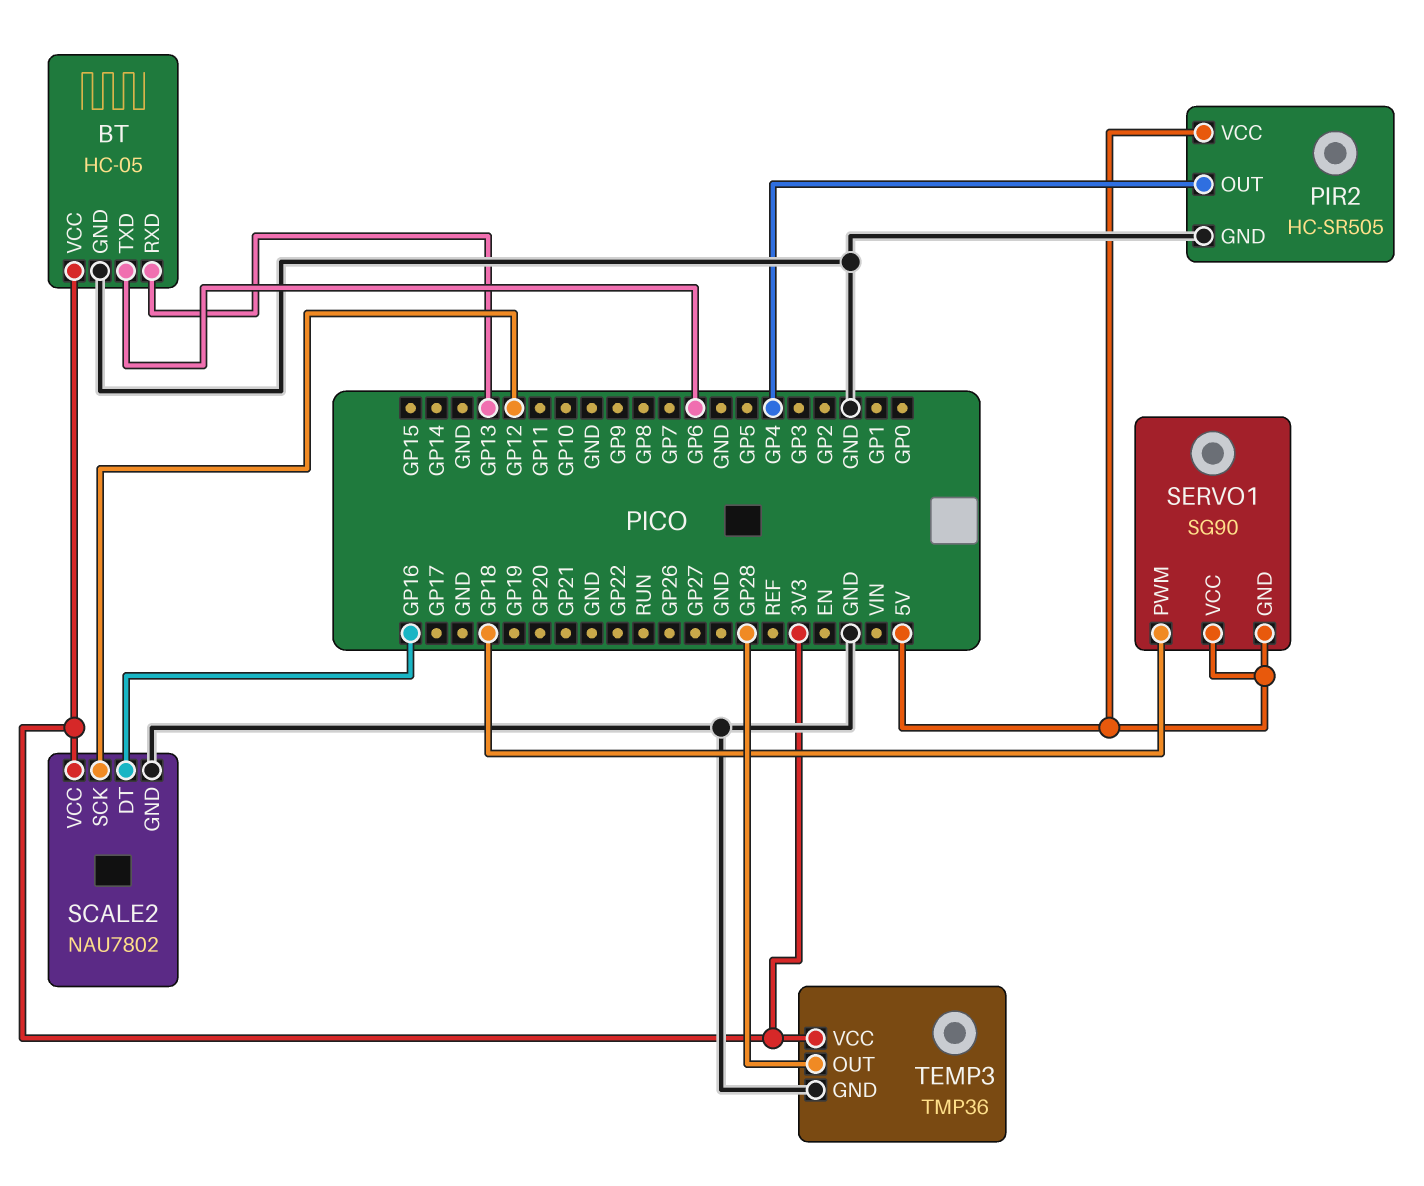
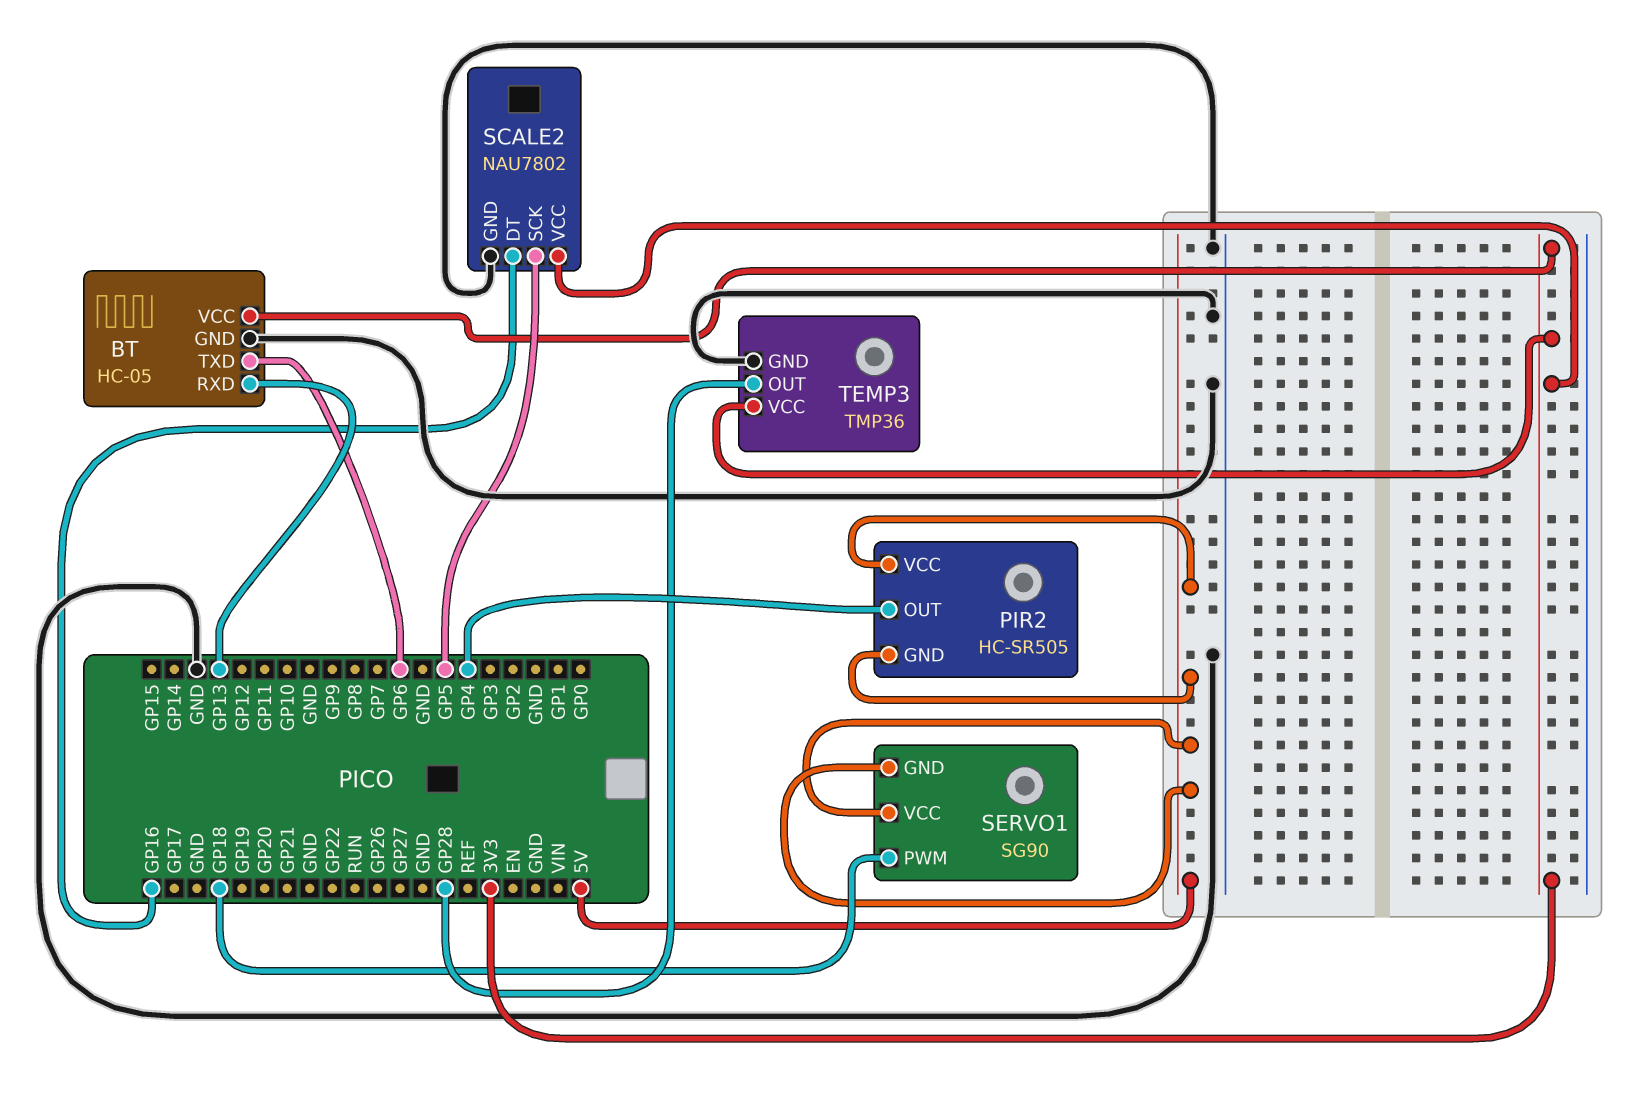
PIR2 pin GND: GND -> 5V
SCALE2 pin SCK: GP12 -> GP5

